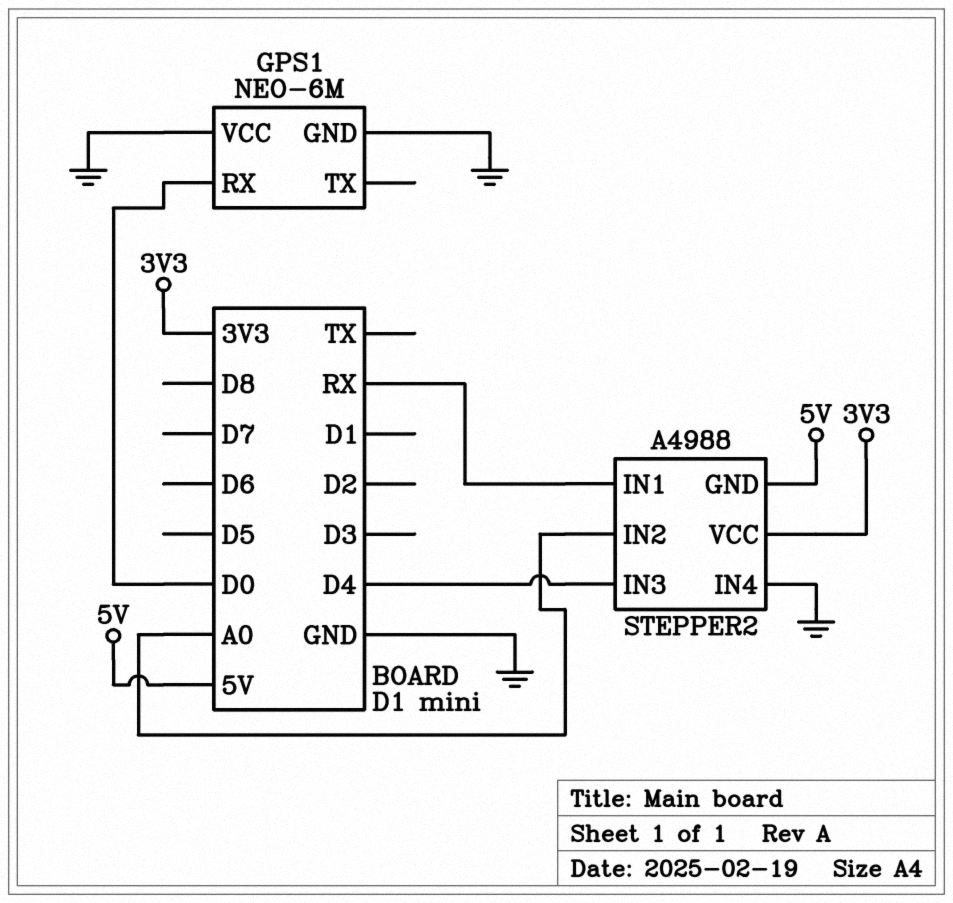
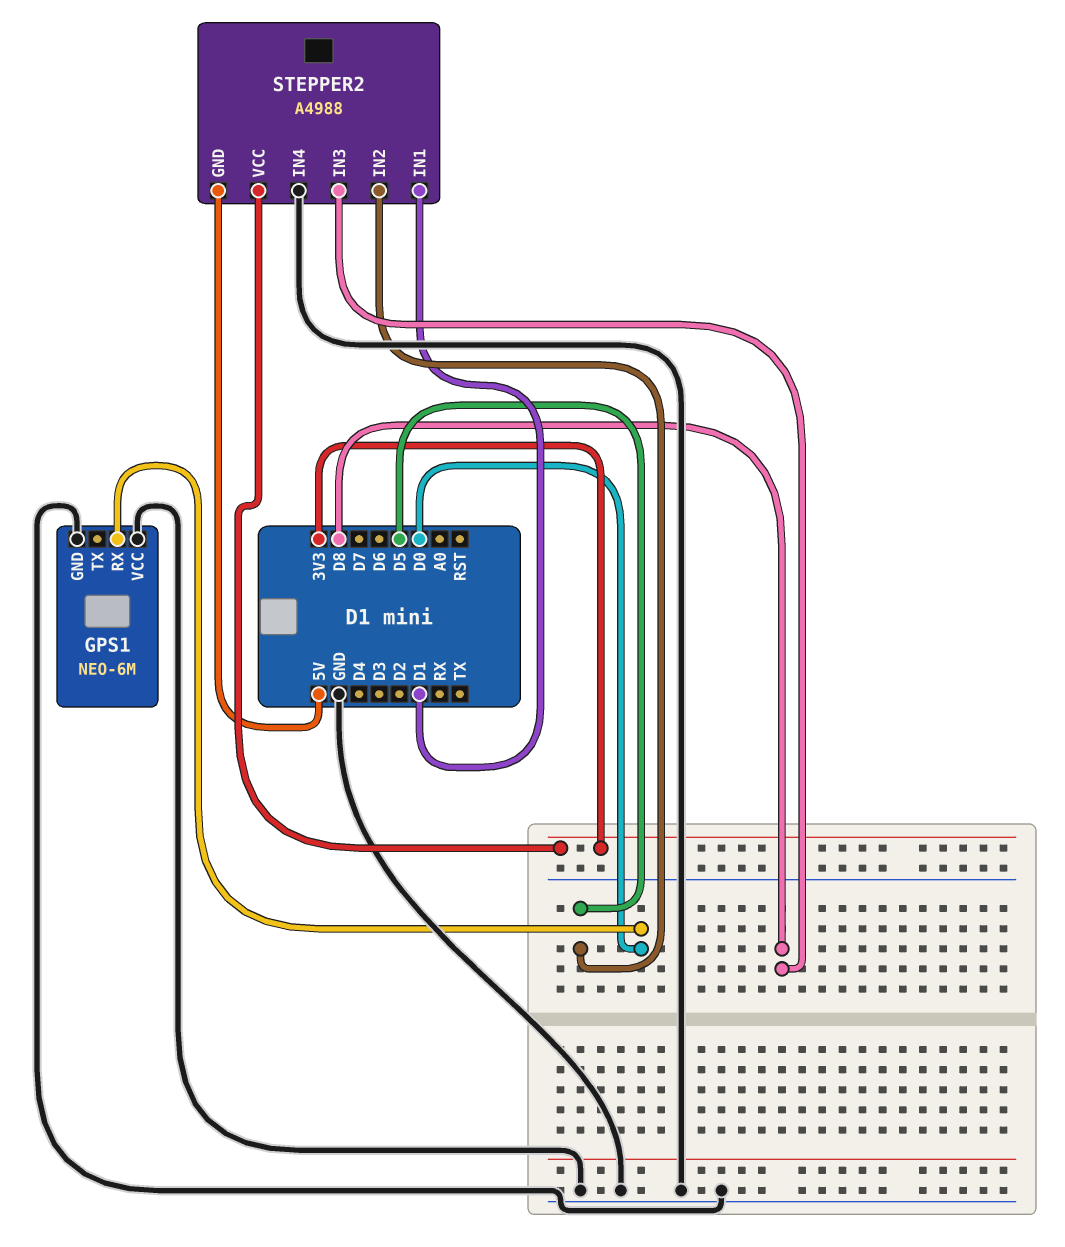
STEPPER2 pin IN1: RX -> D1
STEPPER2 pin IN2: A0 -> D5
STEPPER2 pin IN3: D4 -> D8

